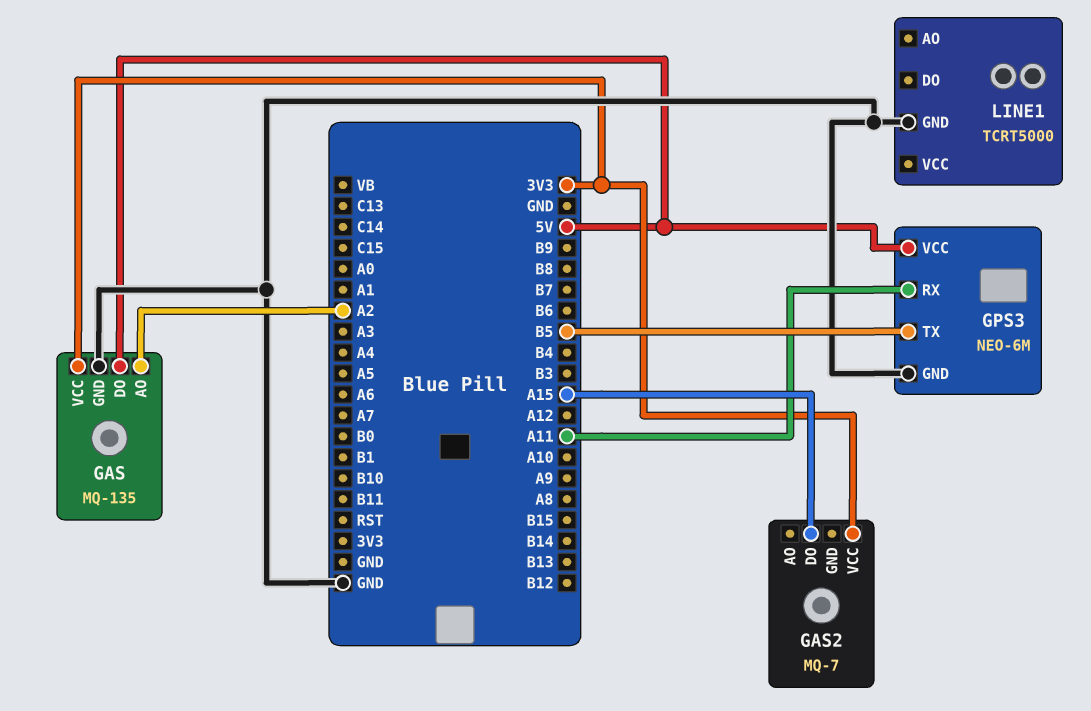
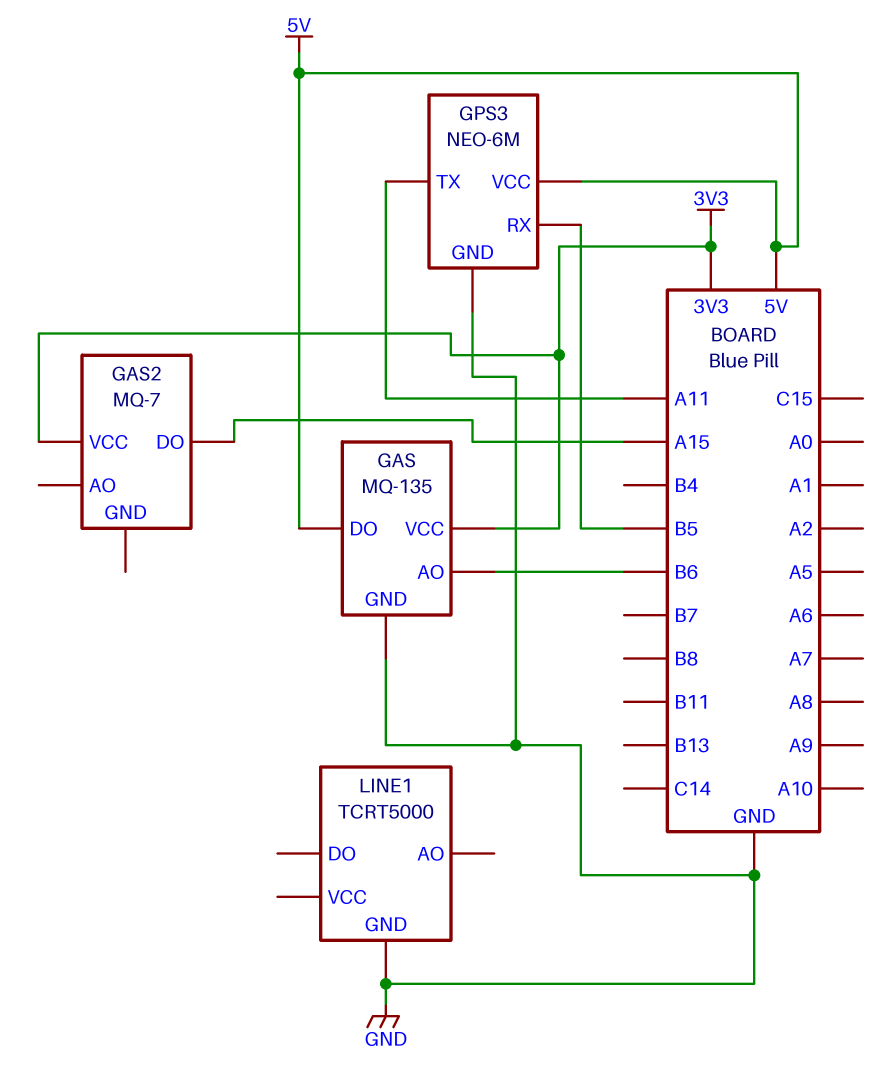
GAS pin AO: A2 -> B6
GPS3 pin RX: A11 -> B5
GPS3 pin TX: B5 -> A11

